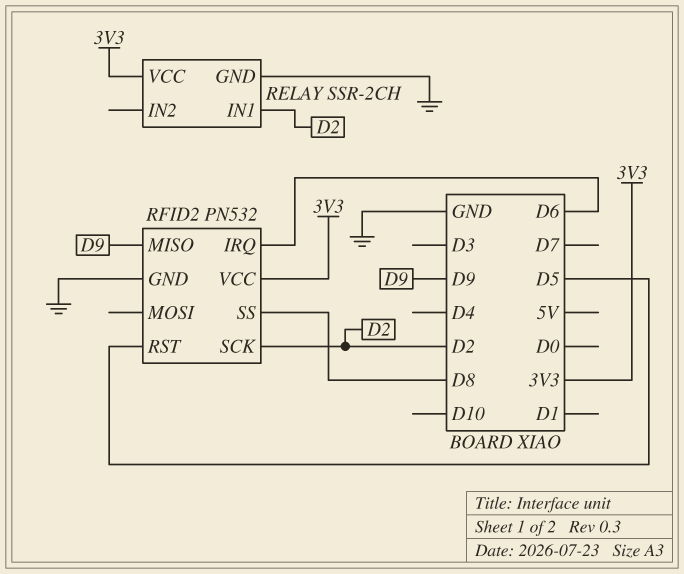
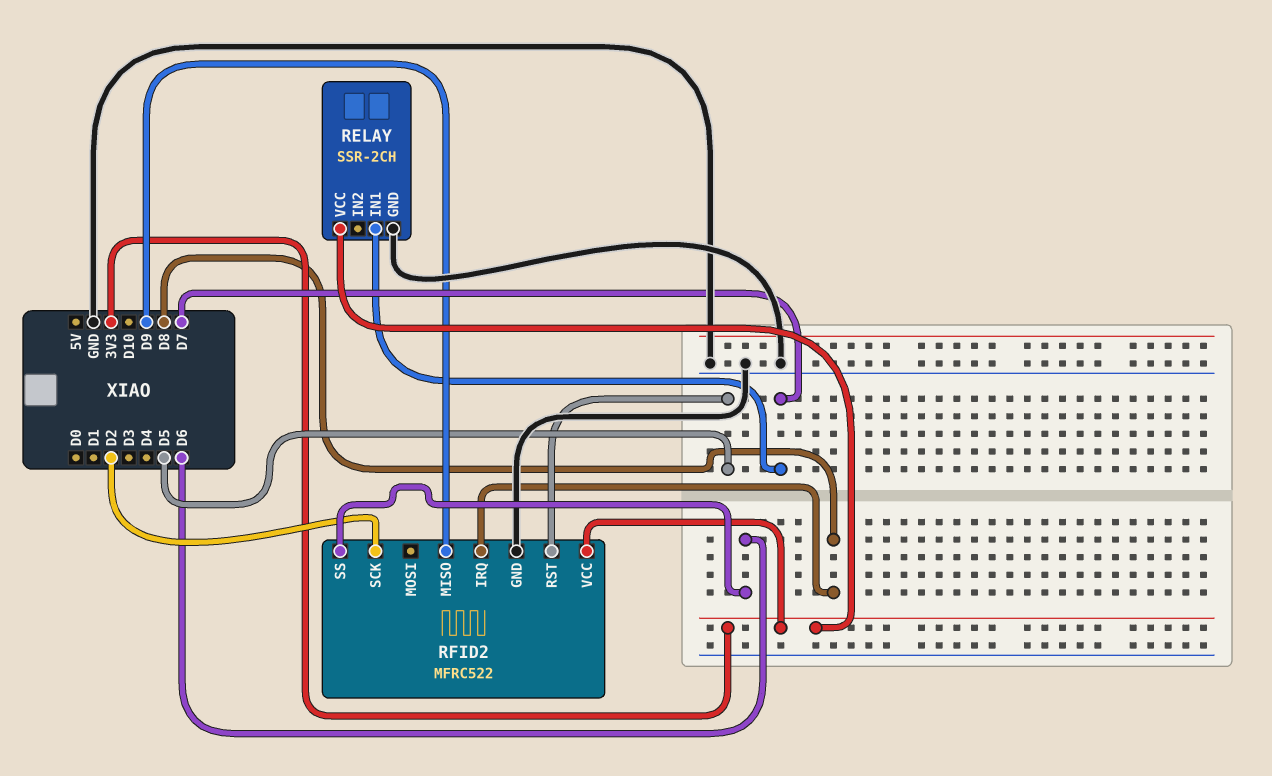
RELAY pin IN1: D2 -> D7
RFID2: PN532 -> MFRC522
RFID2 pin IRQ: D6 -> D8
RFID2 pin SS: D8 -> D6

